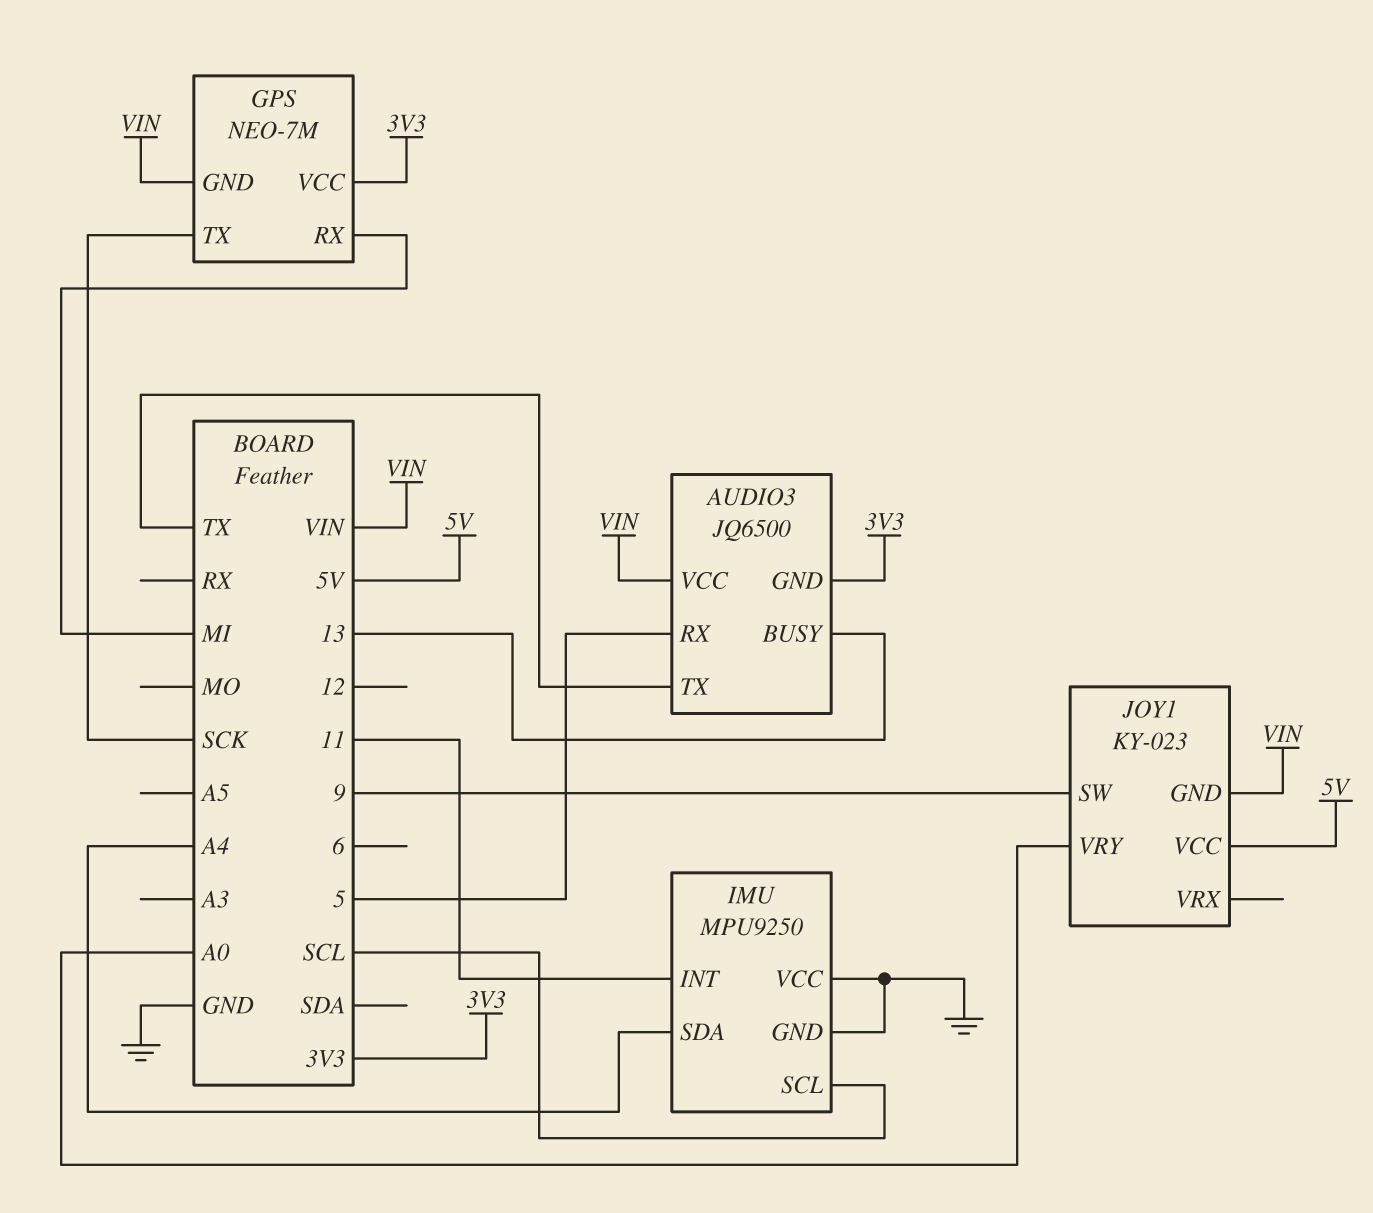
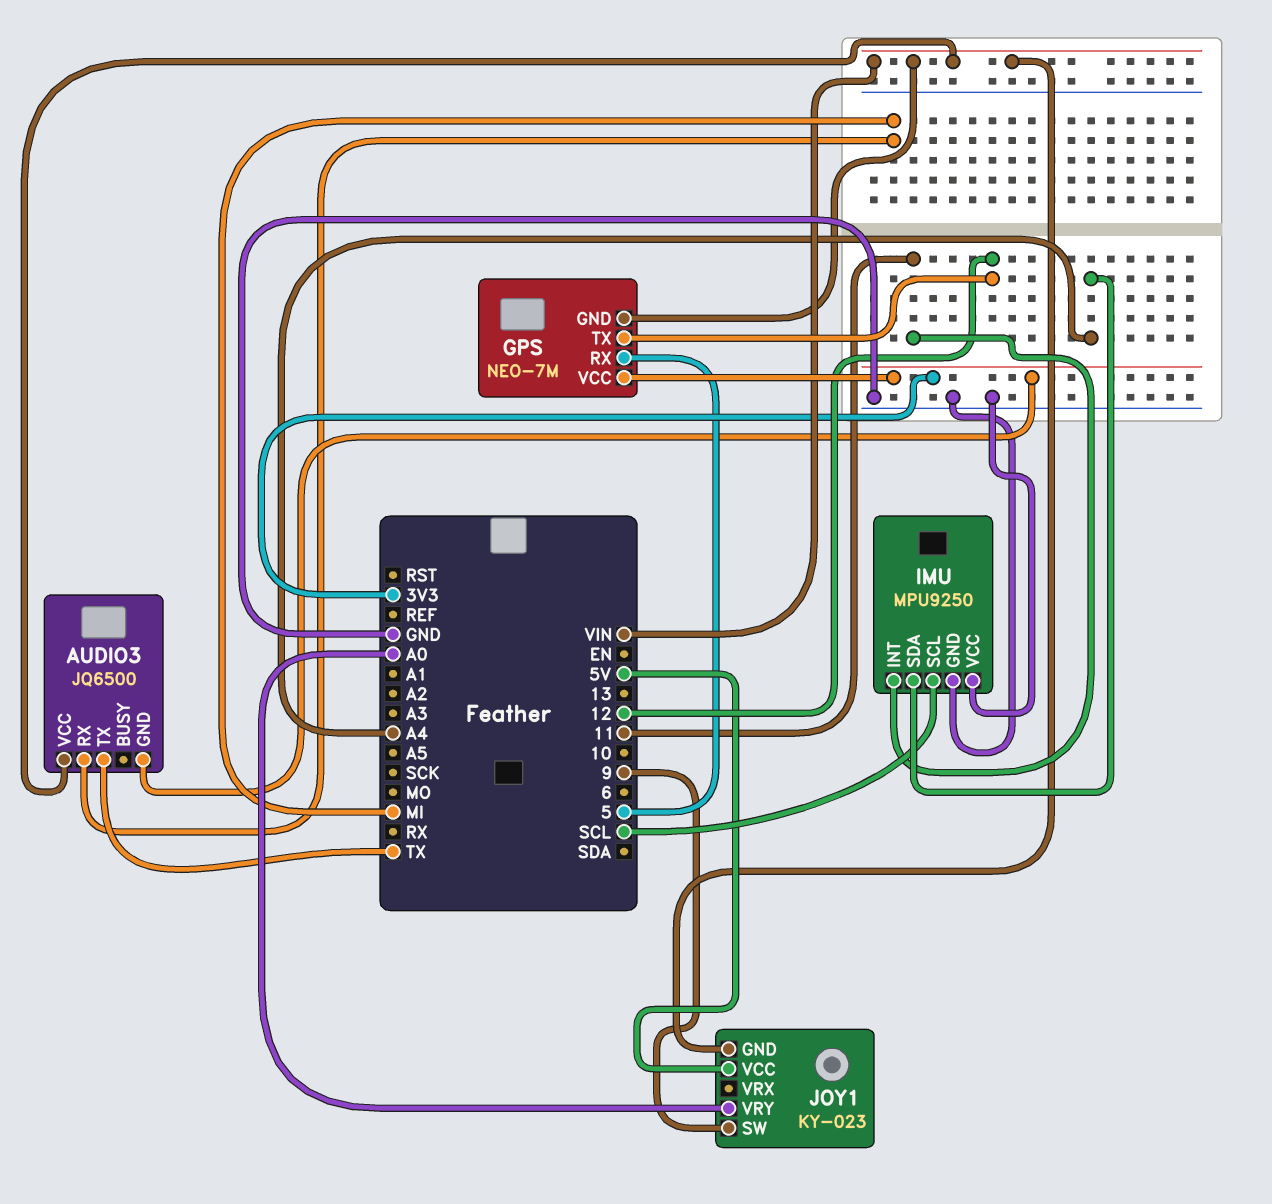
AUDIO3 pin BUSY: 13 -> none
AUDIO3 pin RX: 5 -> MI
GPS pin RX: MI -> 5
GPS pin TX: SCK -> 12

